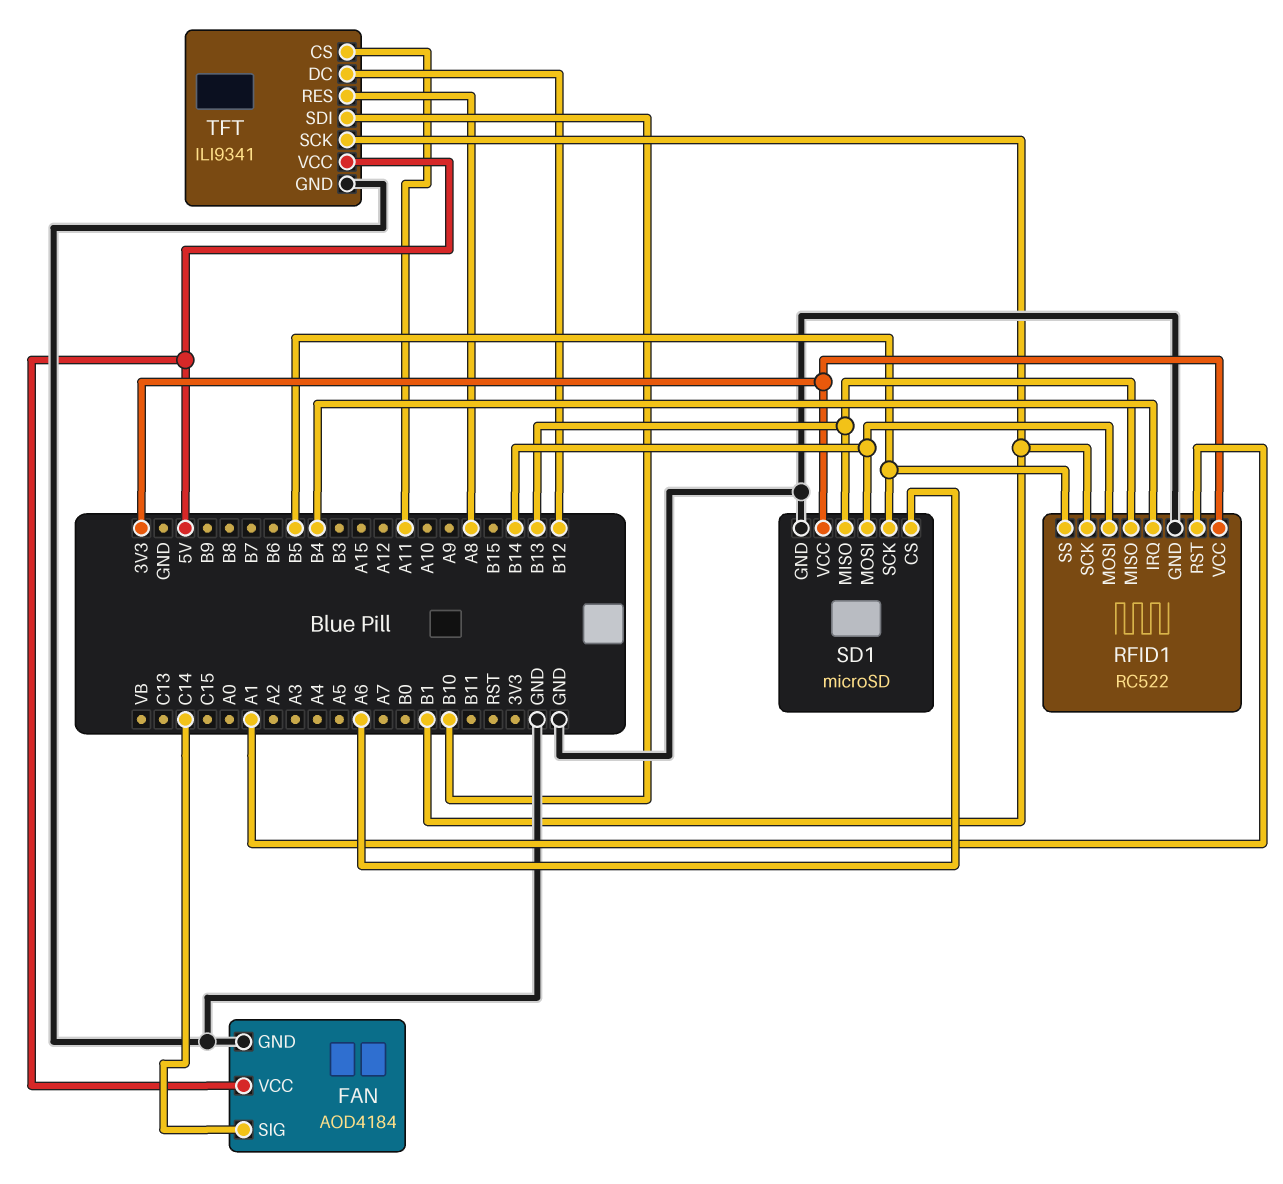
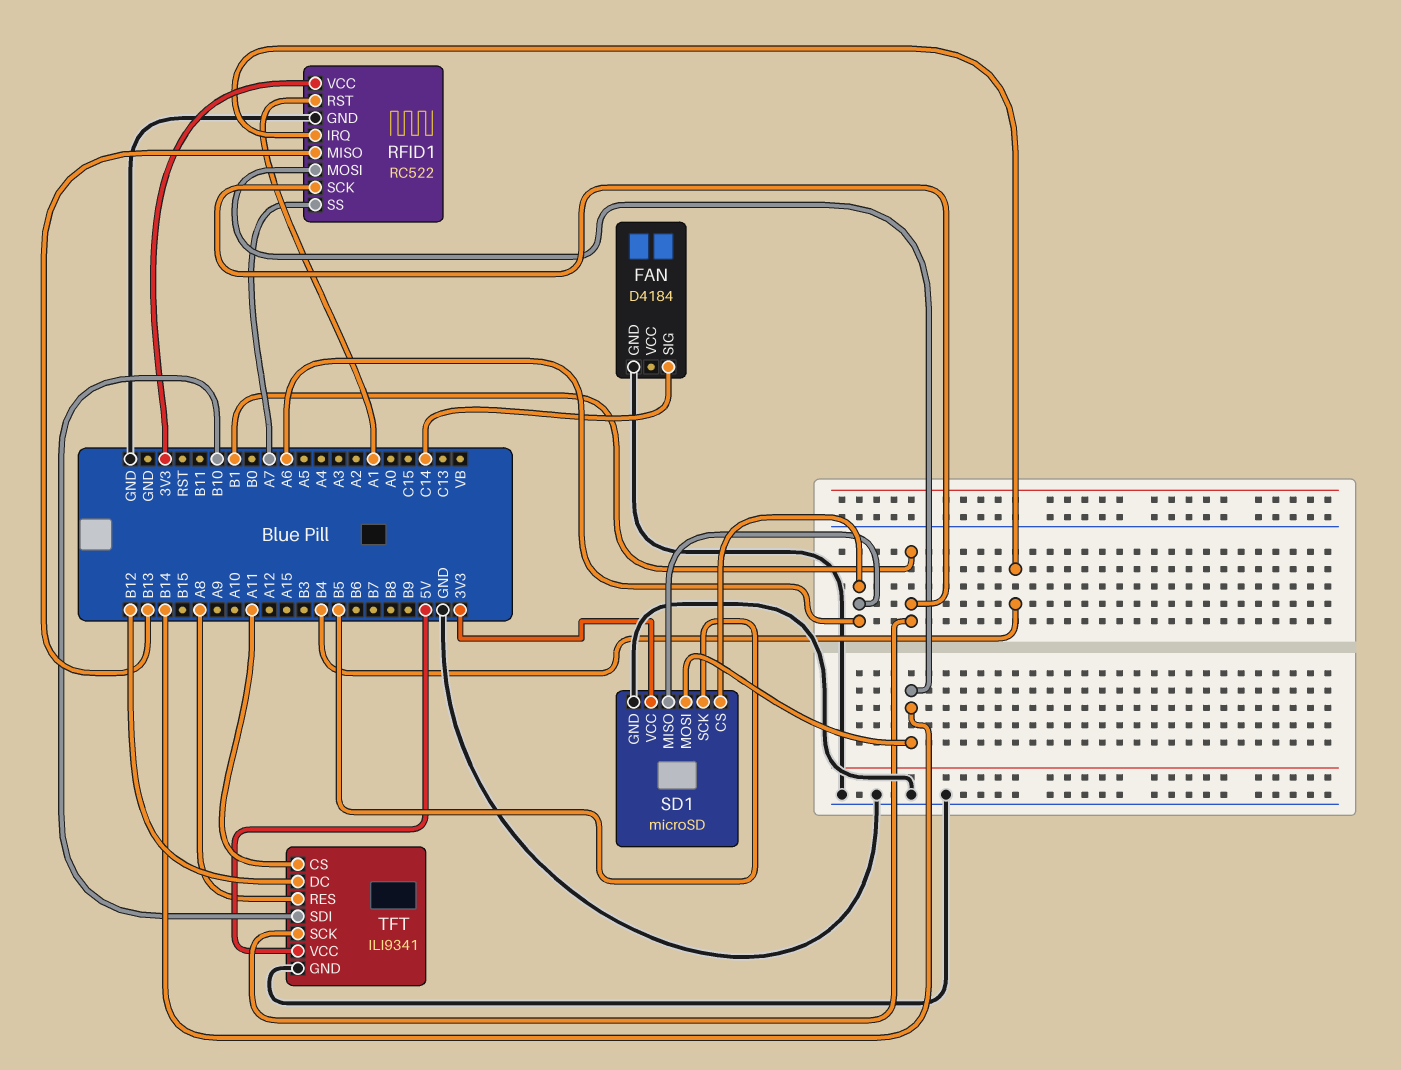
FAN: AOD4184 -> D4184
FAN pin VCC: 5V -> none
RFID1 pin SS: B5 -> A7
SD1 pin MISO: B13 -> A6

